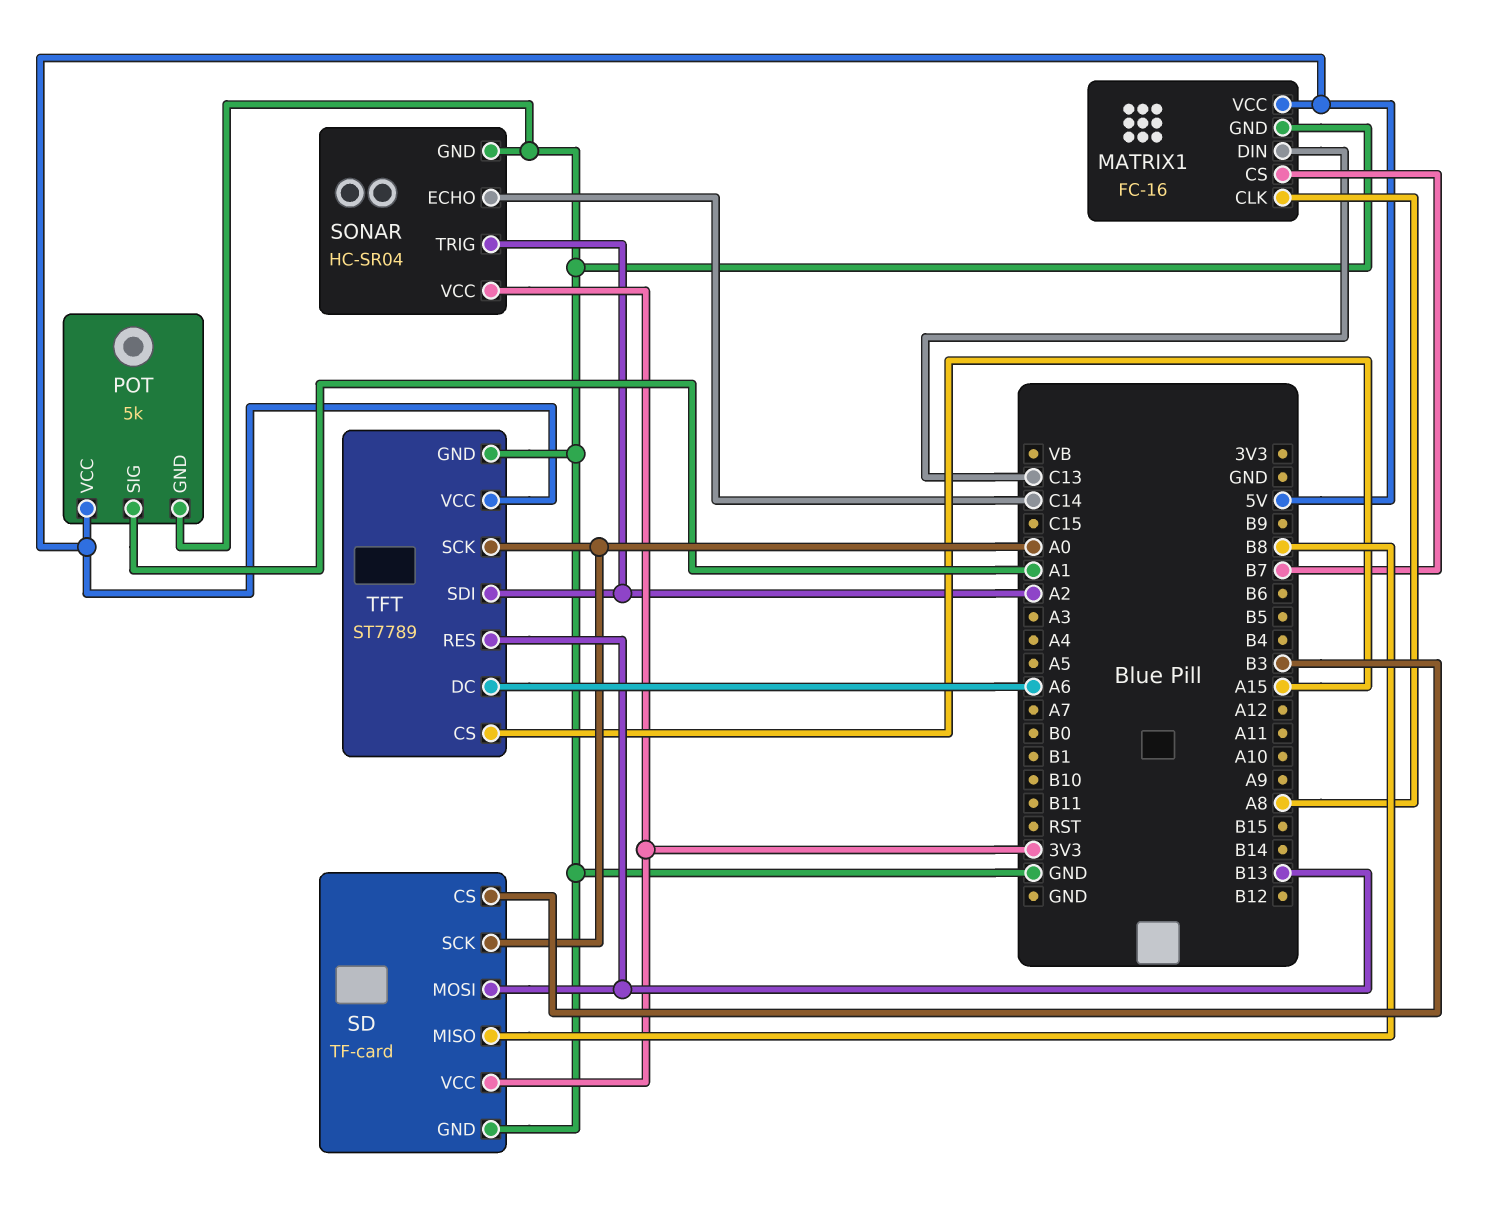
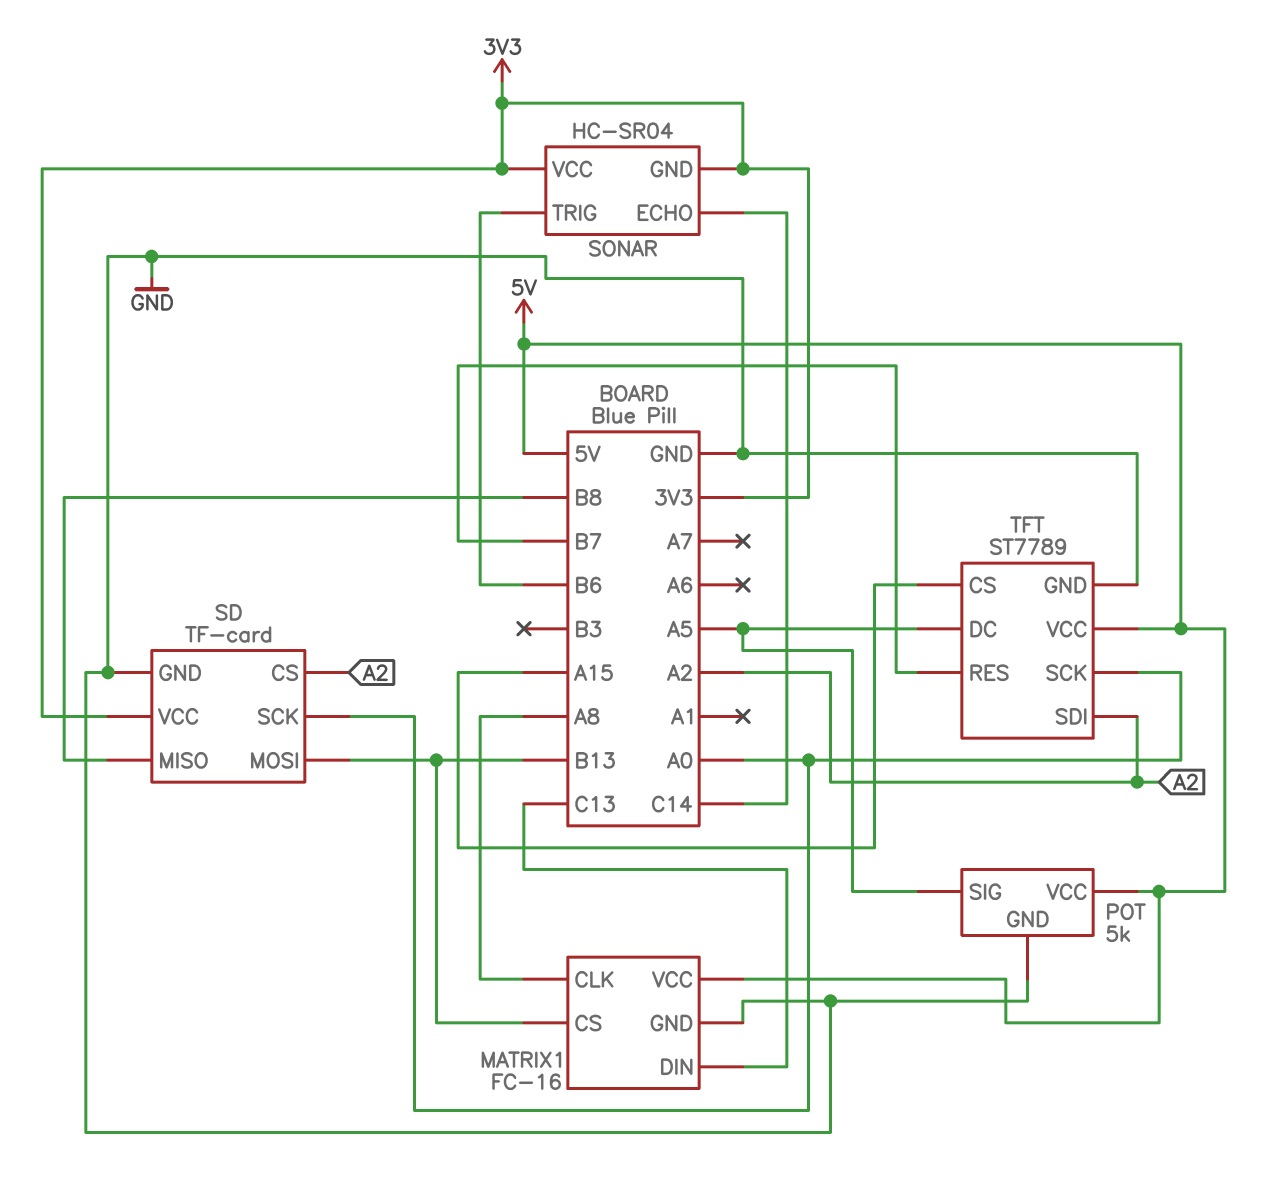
MATRIX1 pin CS: B7 -> B13
POT pin SIG: A1 -> A5
SD pin CS: B3 -> A2
SONAR pin GND: GND -> 3V3
SONAR pin TRIG: A2 -> B6
TFT pin DC: A6 -> A5
TFT pin RES: B13 -> B7

